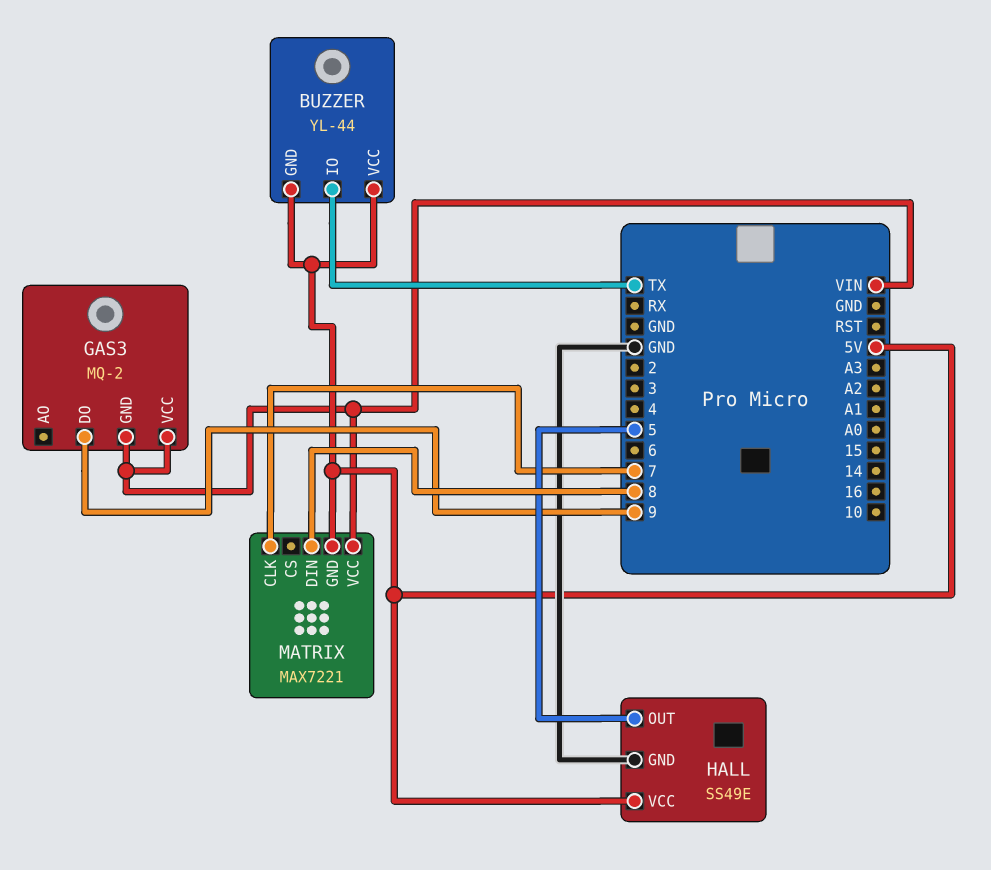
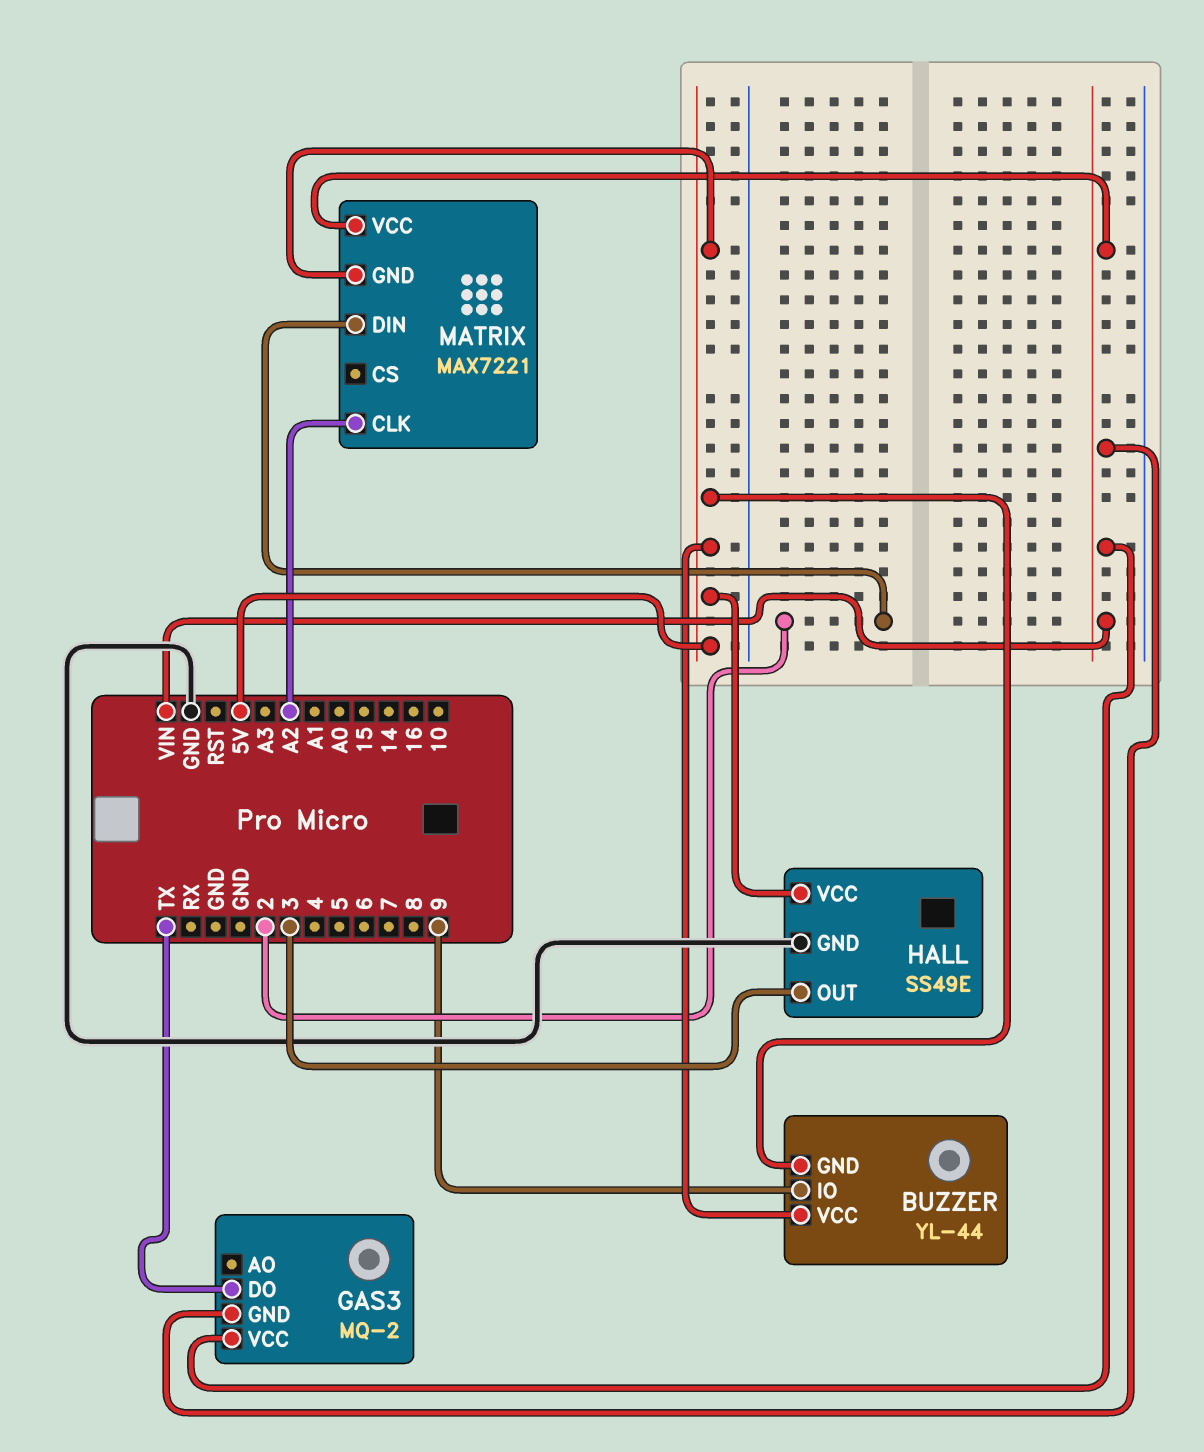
BUZZER pin IO: TX -> 9
GAS3 pin DO: 9 -> TX
HALL pin OUT: 5 -> 3
MATRIX pin CLK: 7 -> A2
MATRIX pin DIN: 8 -> 2

